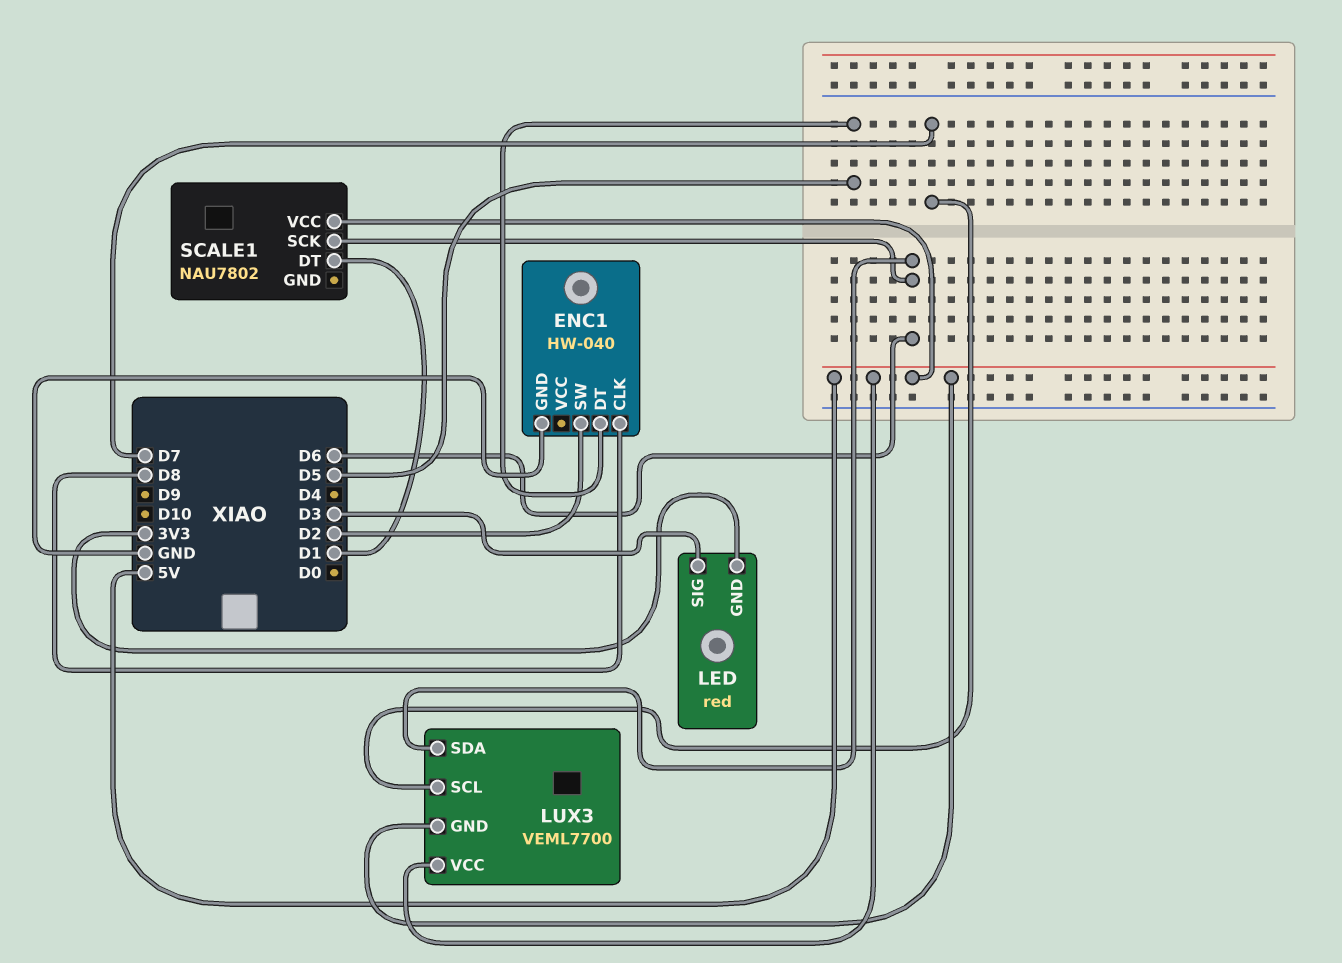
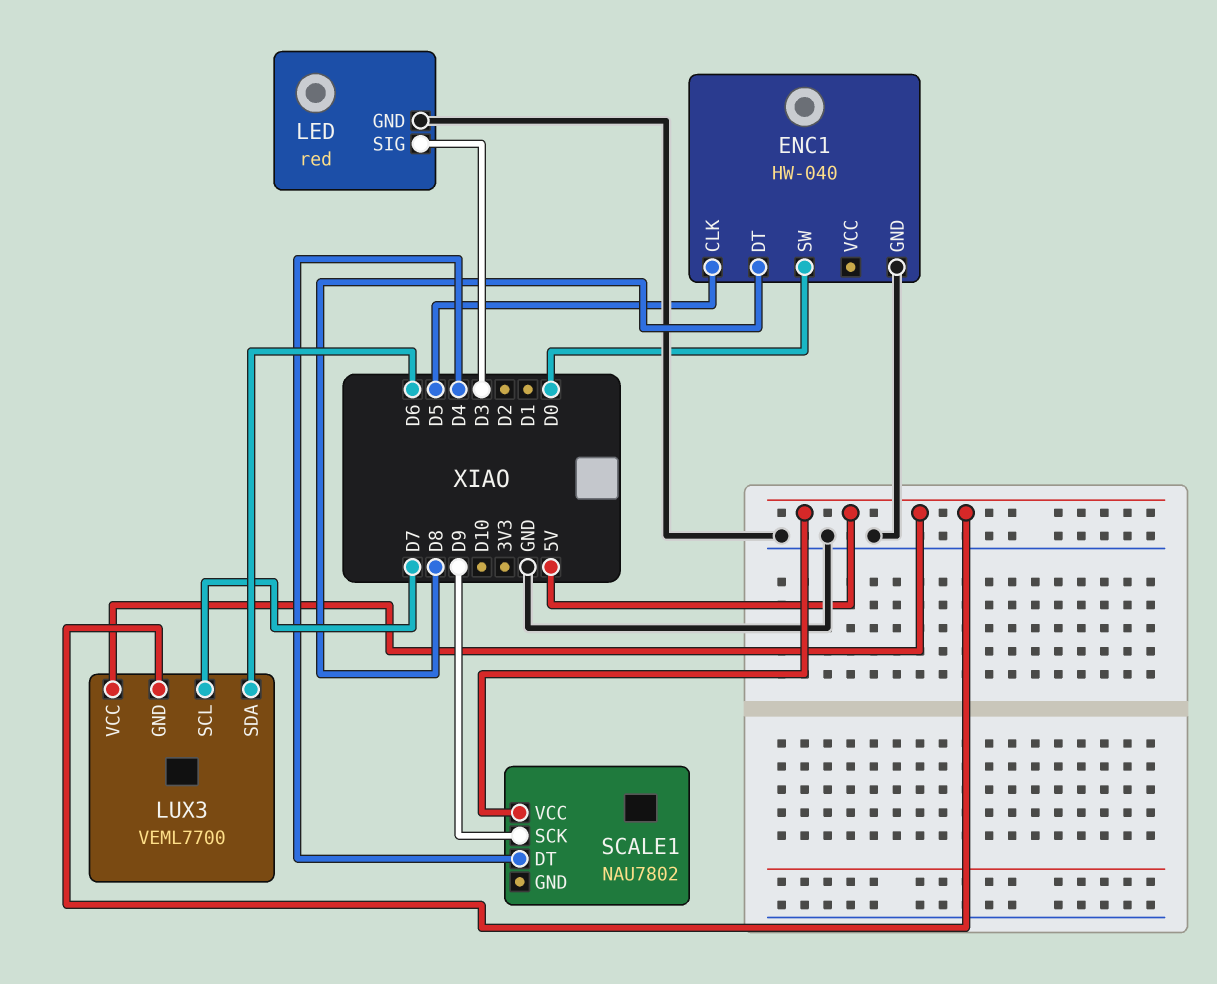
ENC1 pin CLK: D8 -> D5
ENC1 pin DT: D5 -> D8
ENC1 pin SW: D2 -> D0
LED pin GND: 3V3 -> GND
SCALE1 pin DT: D1 -> D4
SCALE1 pin SCK: D6 -> D9

